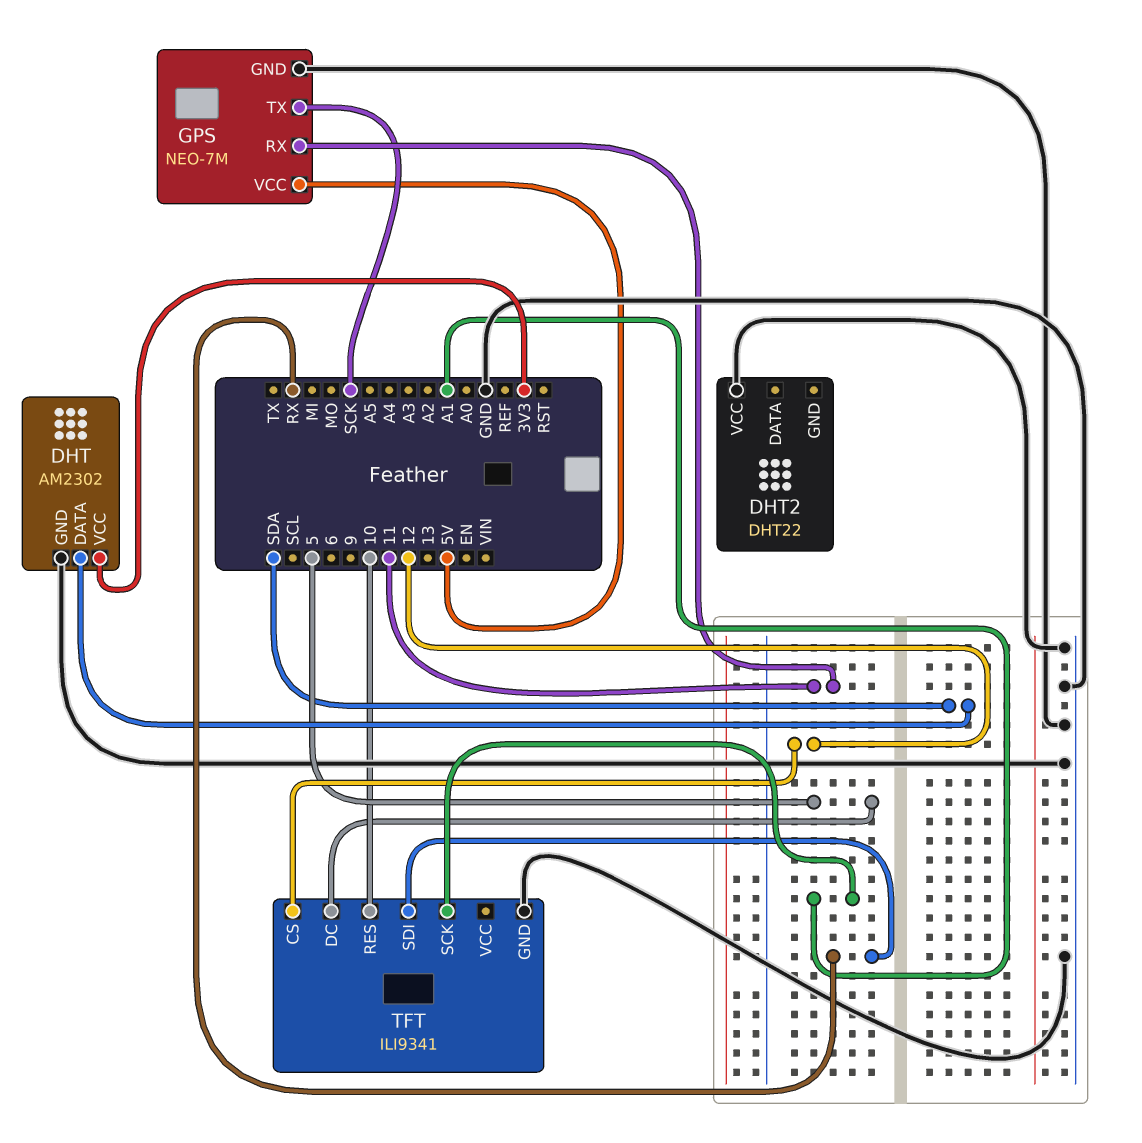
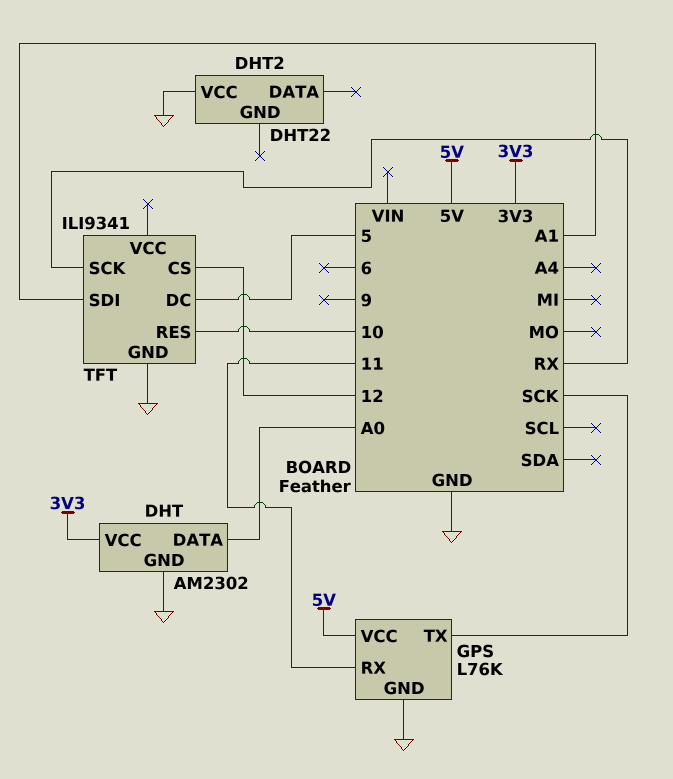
DHT pin DATA: SDA -> A0
GPS: NEO-7M -> L76K
TFT pin SCK: A1 -> RX
TFT pin SDI: RX -> A1

